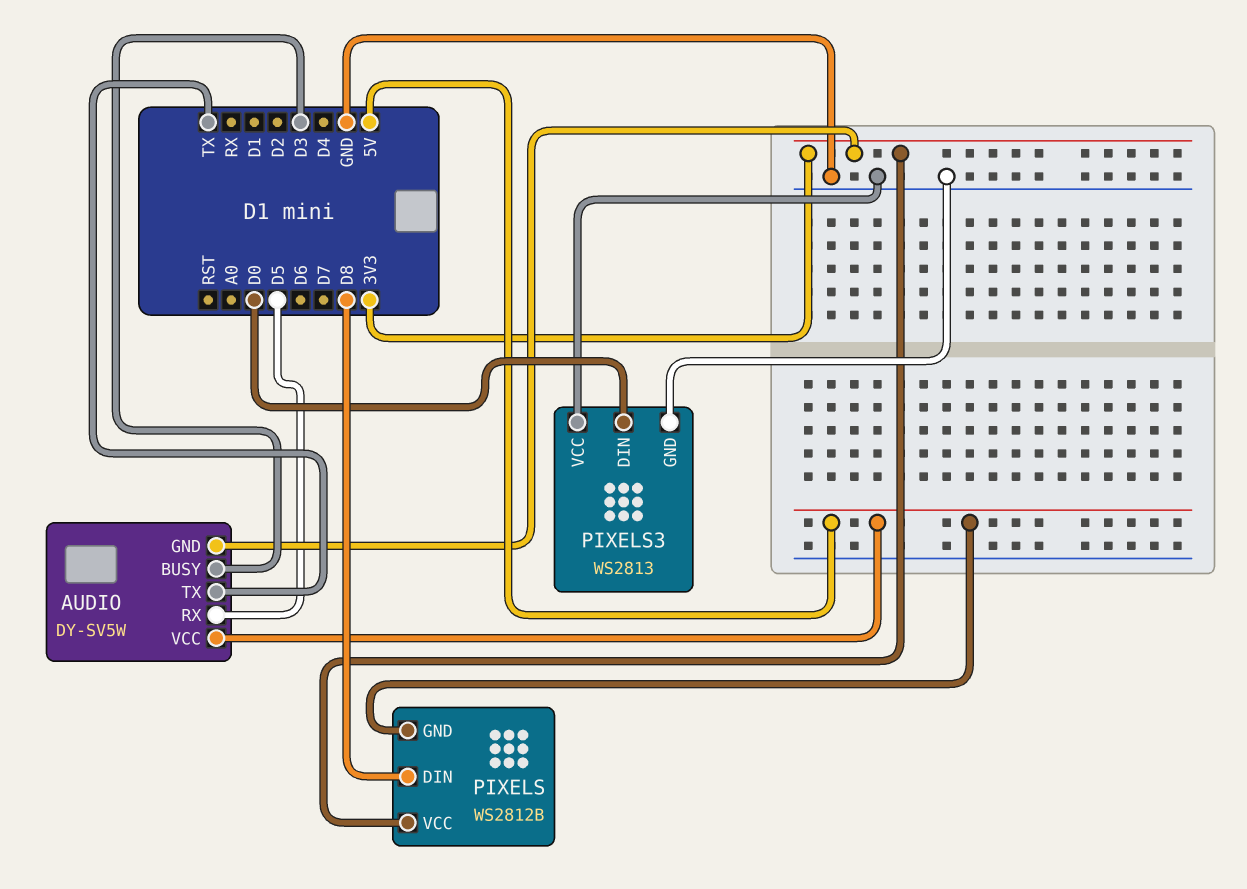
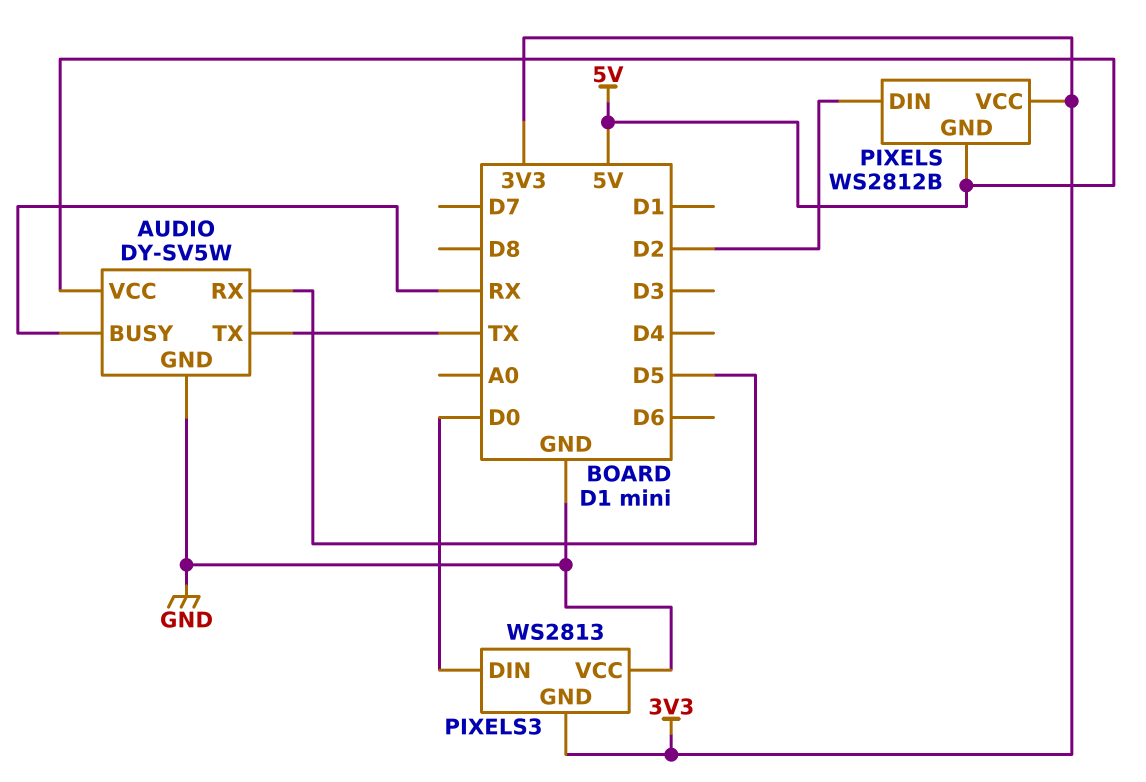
AUDIO pin BUSY: D3 -> RX
AUDIO pin GND: 3V3 -> GND
PIXELS pin DIN: D8 -> D2
PIXELS3 pin GND: GND -> 3V3

